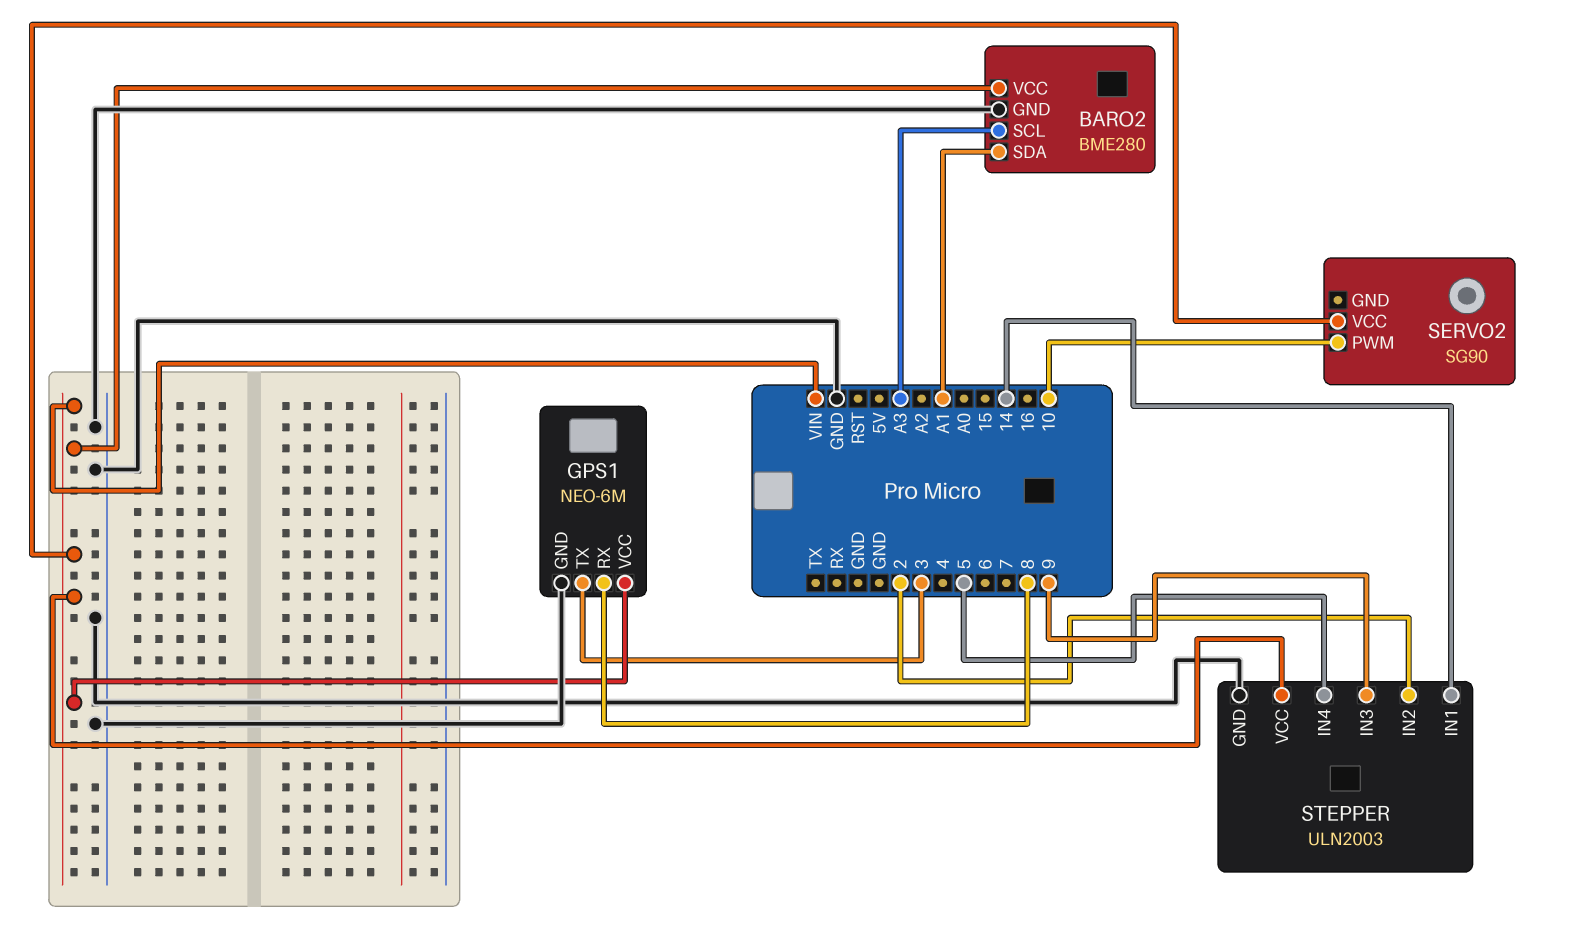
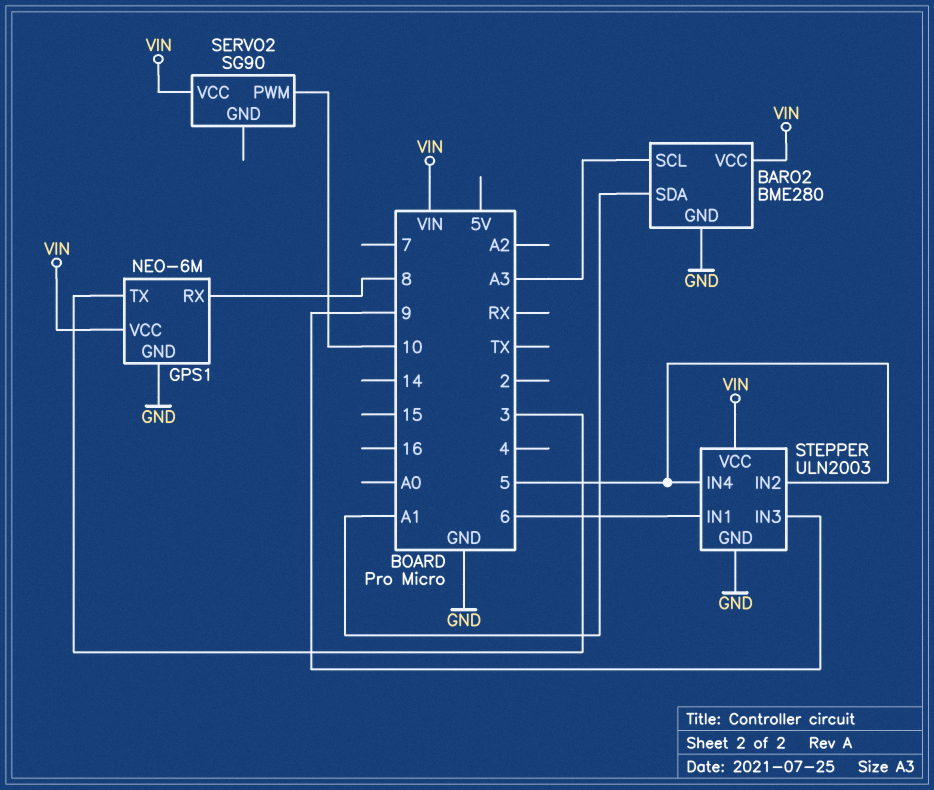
STEPPER pin IN1: 14 -> 6
STEPPER pin IN2: 2 -> 5

